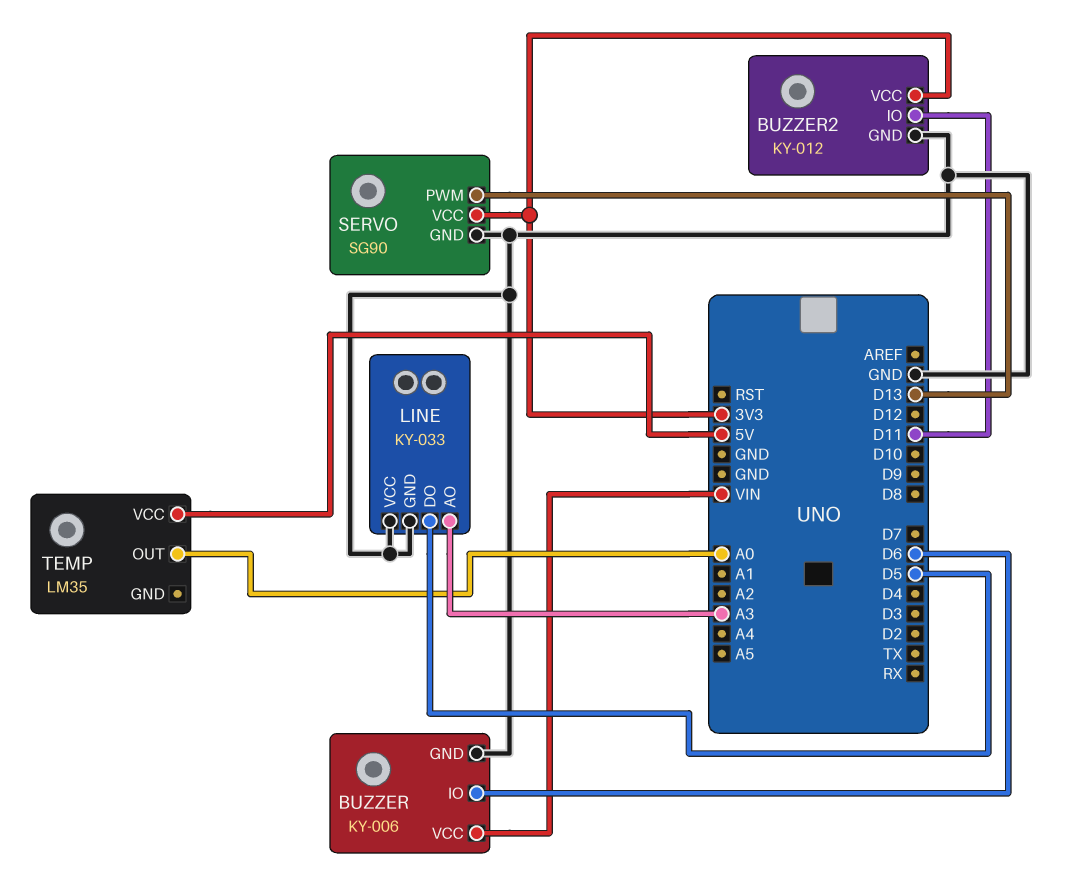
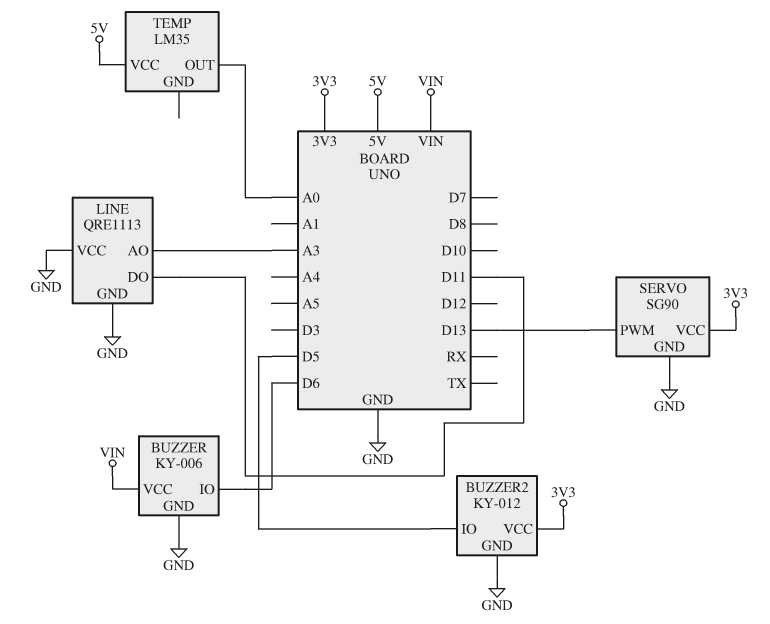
BUZZER2 pin IO: D11 -> D5
LINE: KY-033 -> QRE1113
LINE pin DO: D5 -> D11

